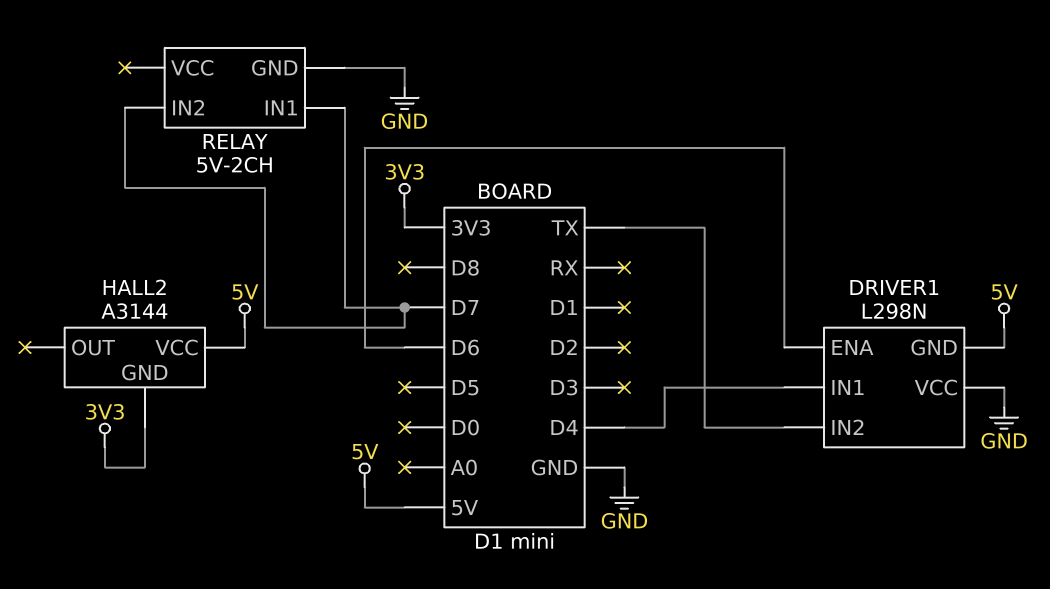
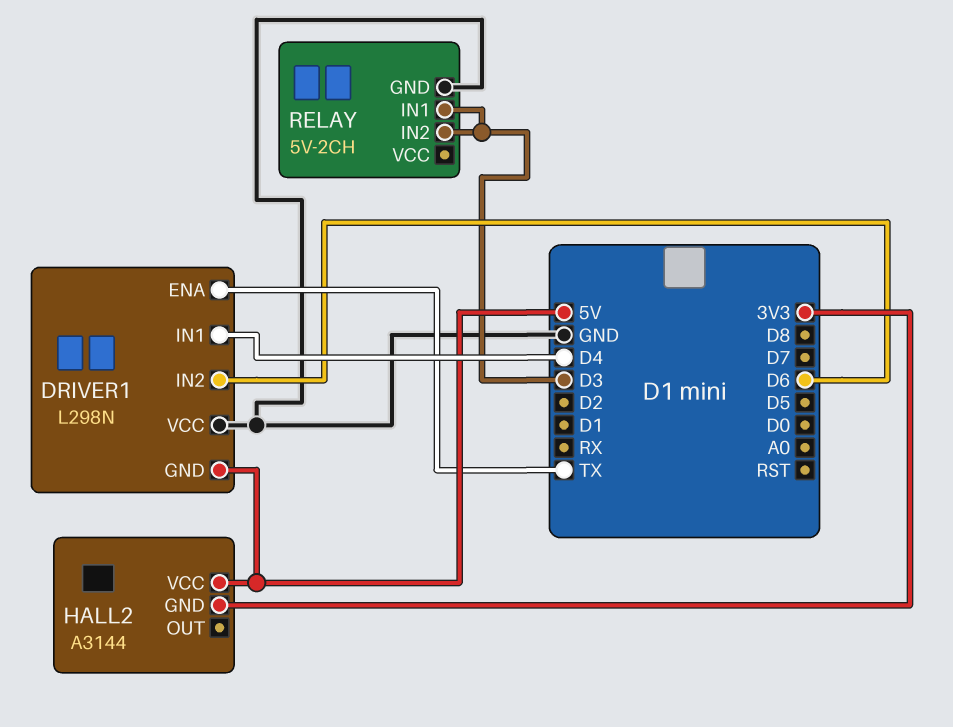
DRIVER1 pin ENA: D6 -> TX
DRIVER1 pin IN2: TX -> D6
RELAY pin IN1: D7 -> D3
RELAY pin IN2: D7 -> D3

